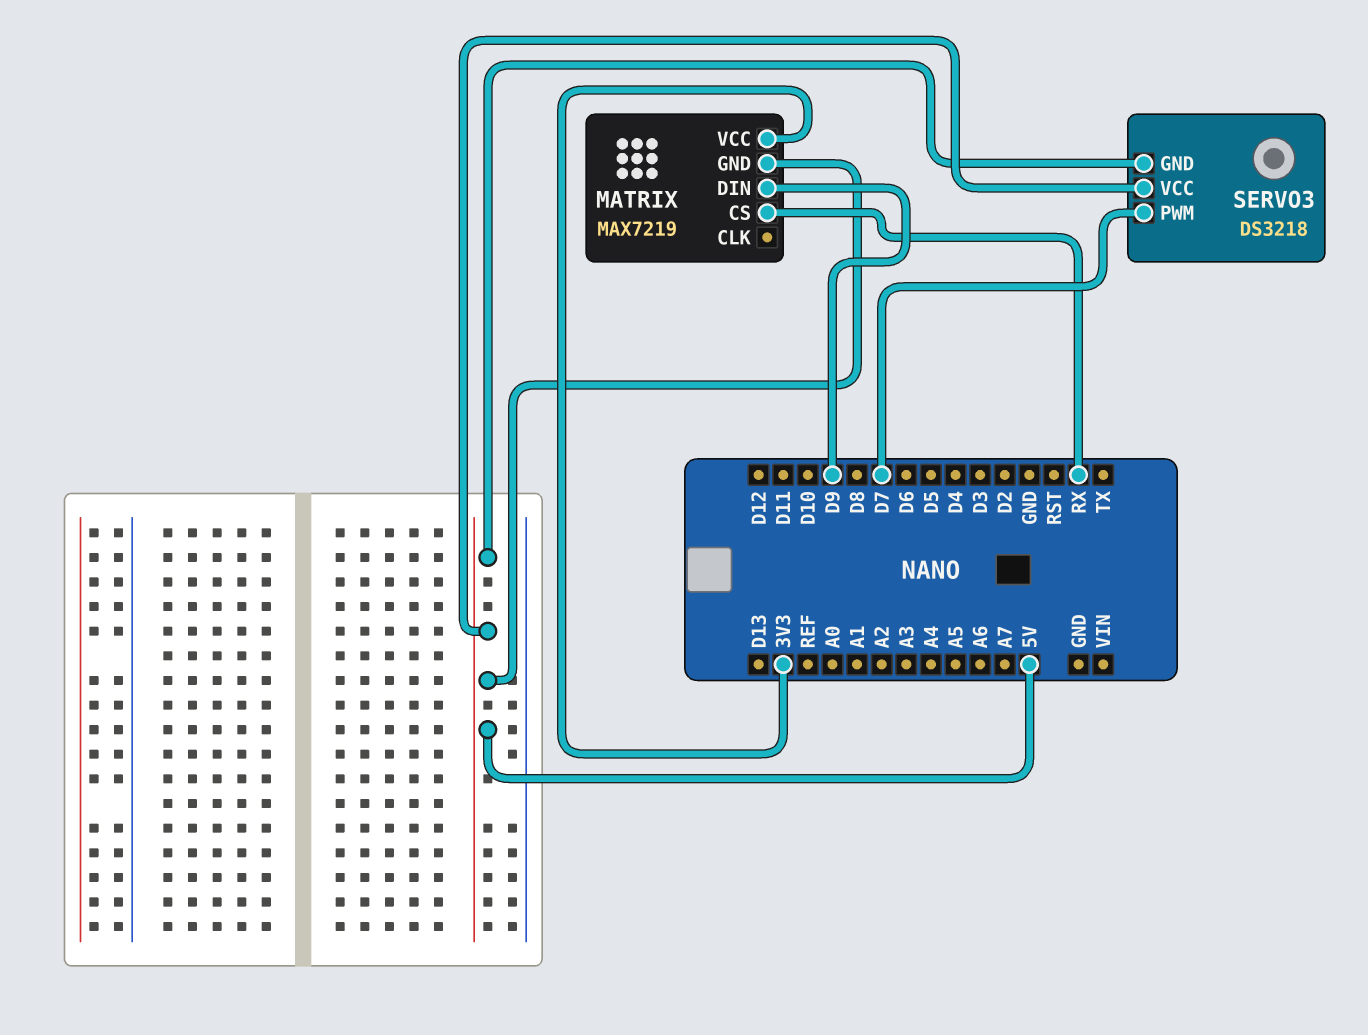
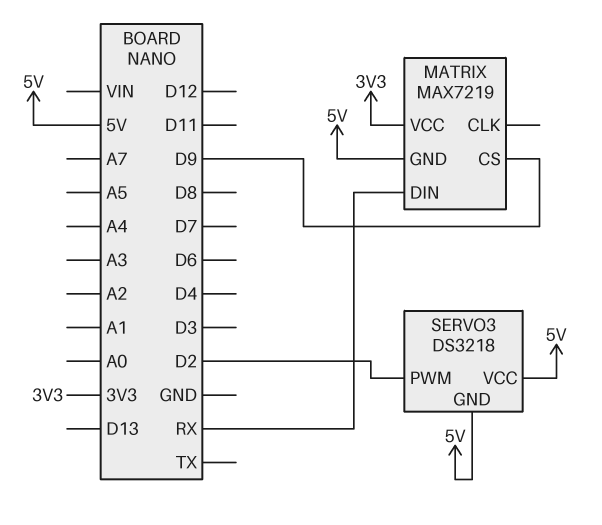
MATRIX pin CS: RX -> D9
MATRIX pin DIN: D9 -> RX
SERVO3 pin PWM: D7 -> D2

